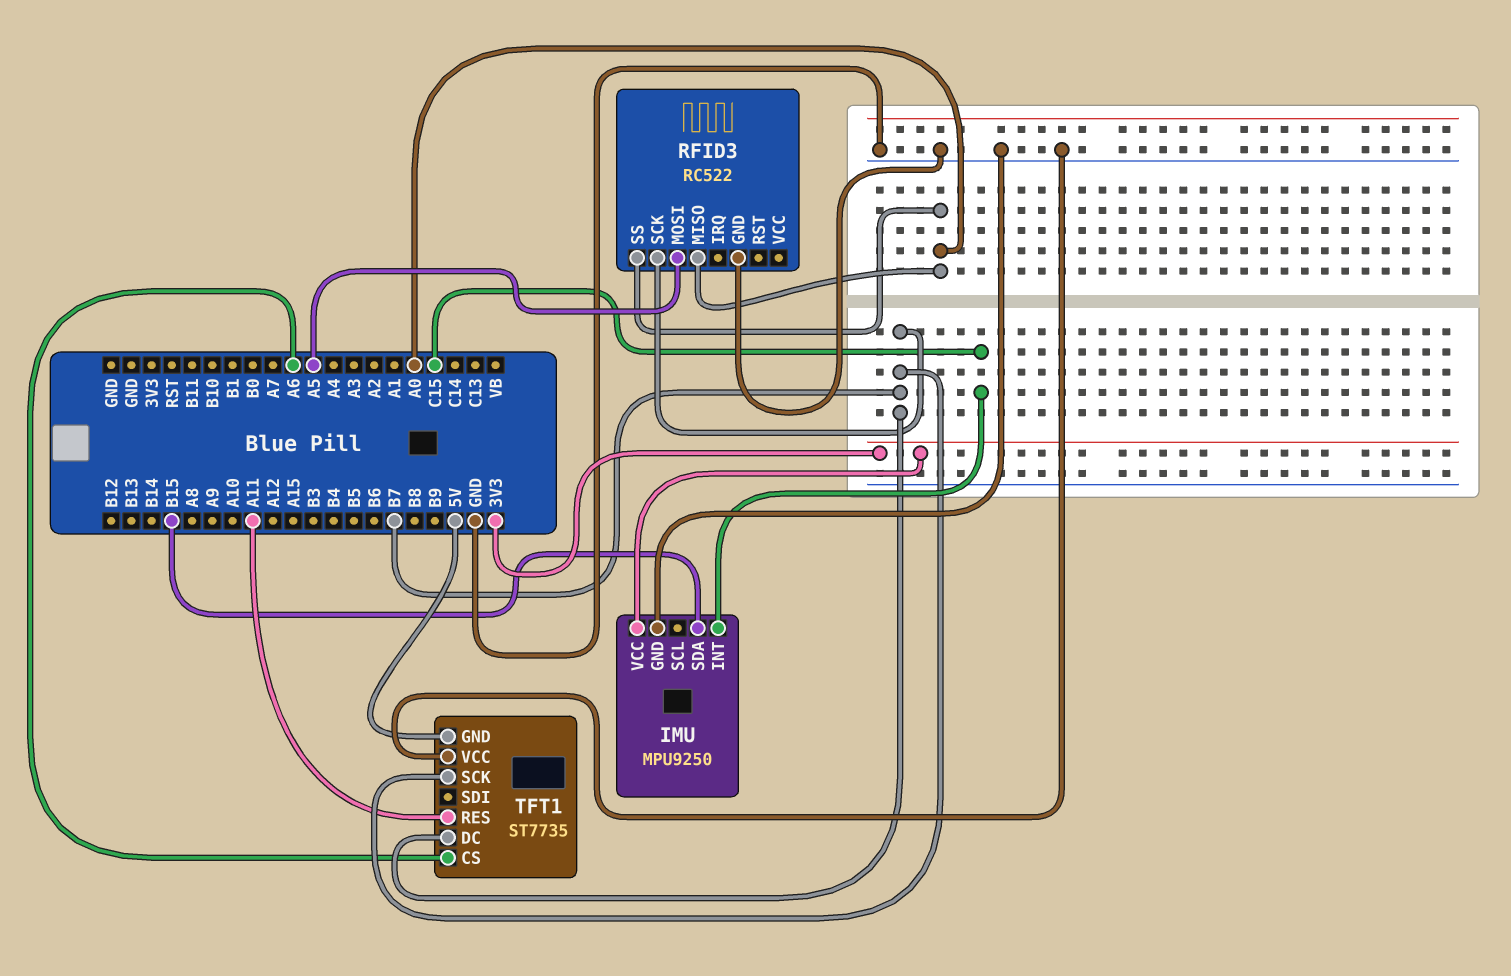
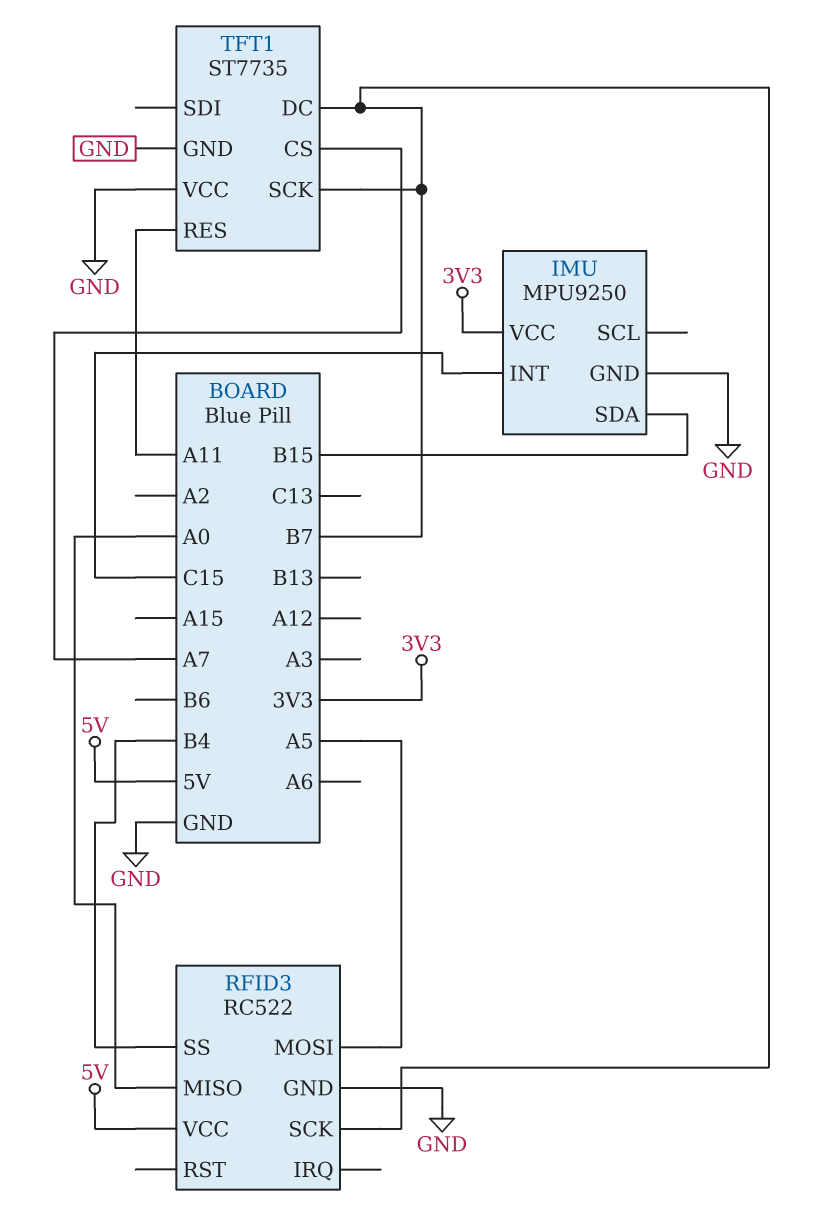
RFID3 pin SS: A0 -> B4
RFID3 pin VCC: none -> 5V
TFT1 pin CS: A6 -> A7
TFT1 pin GND: 5V -> GND

